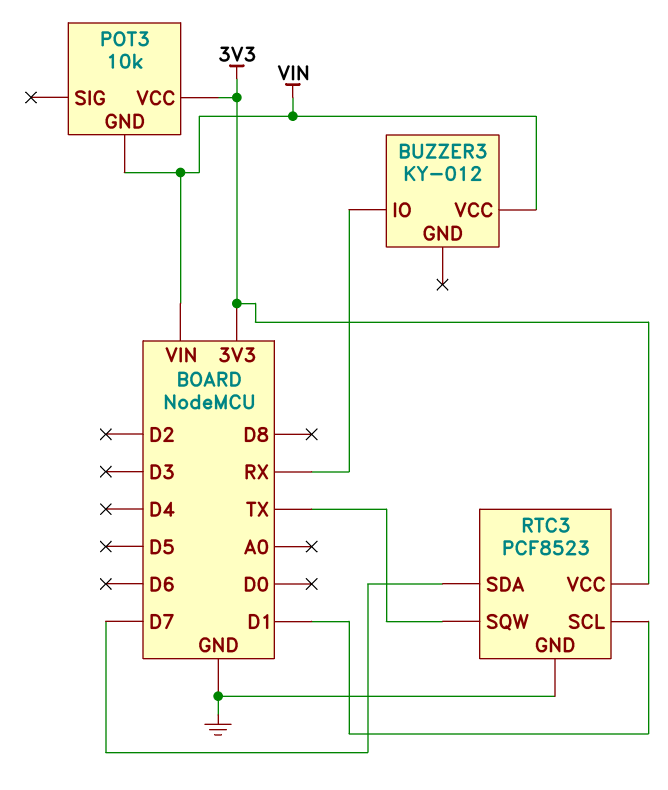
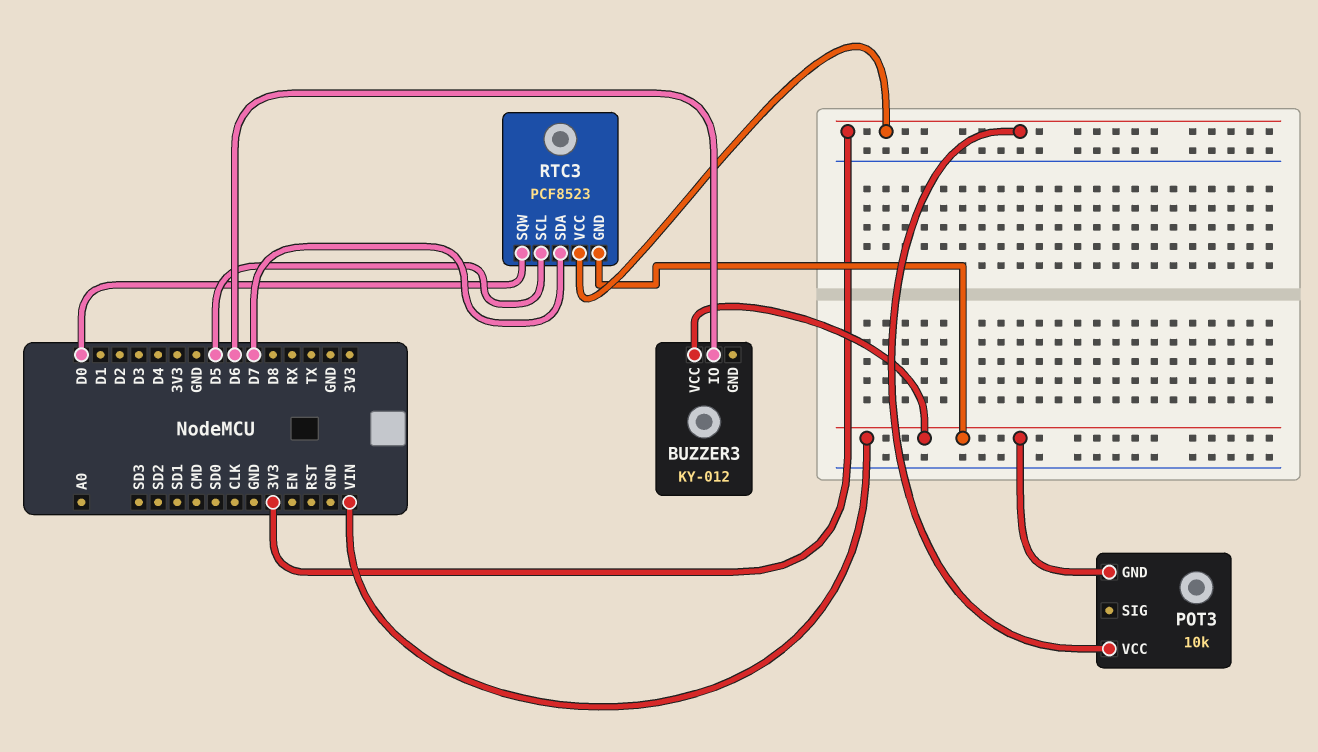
BUZZER3 pin IO: RX -> D6
RTC3 pin GND: GND -> VIN
RTC3 pin SCL: D1 -> D5
RTC3 pin SQW: TX -> D0

